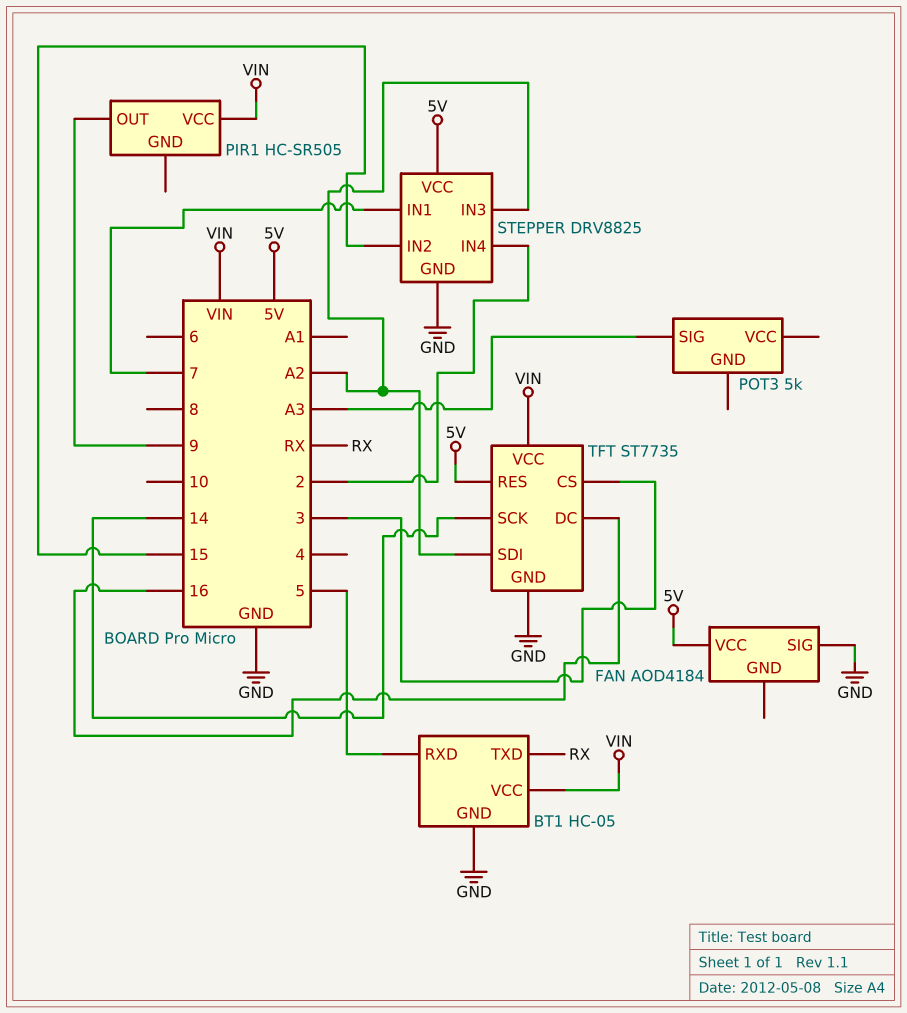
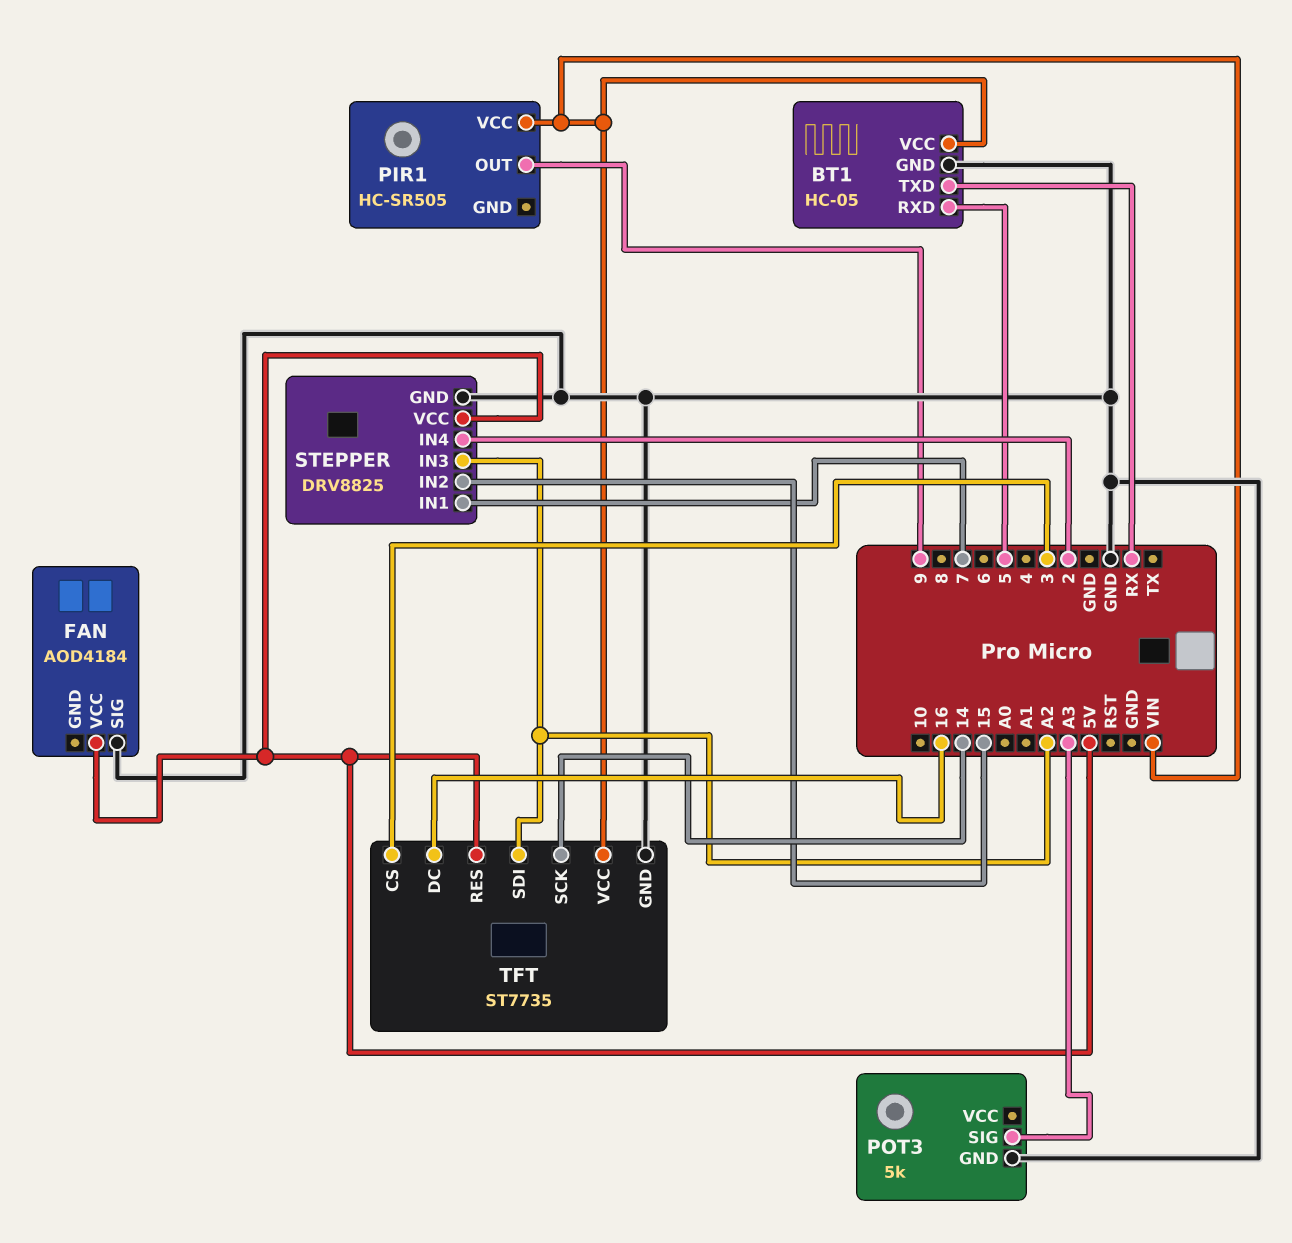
POT3 pin GND: none -> GND

